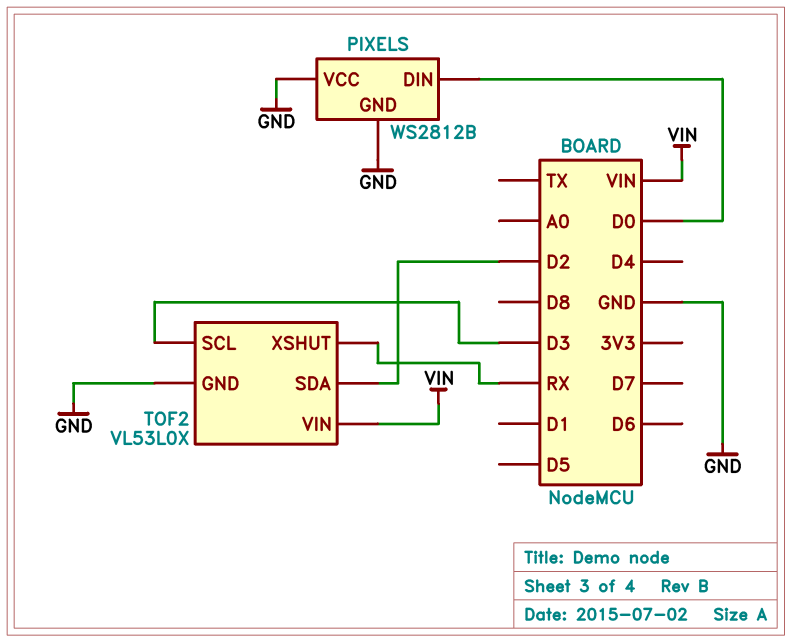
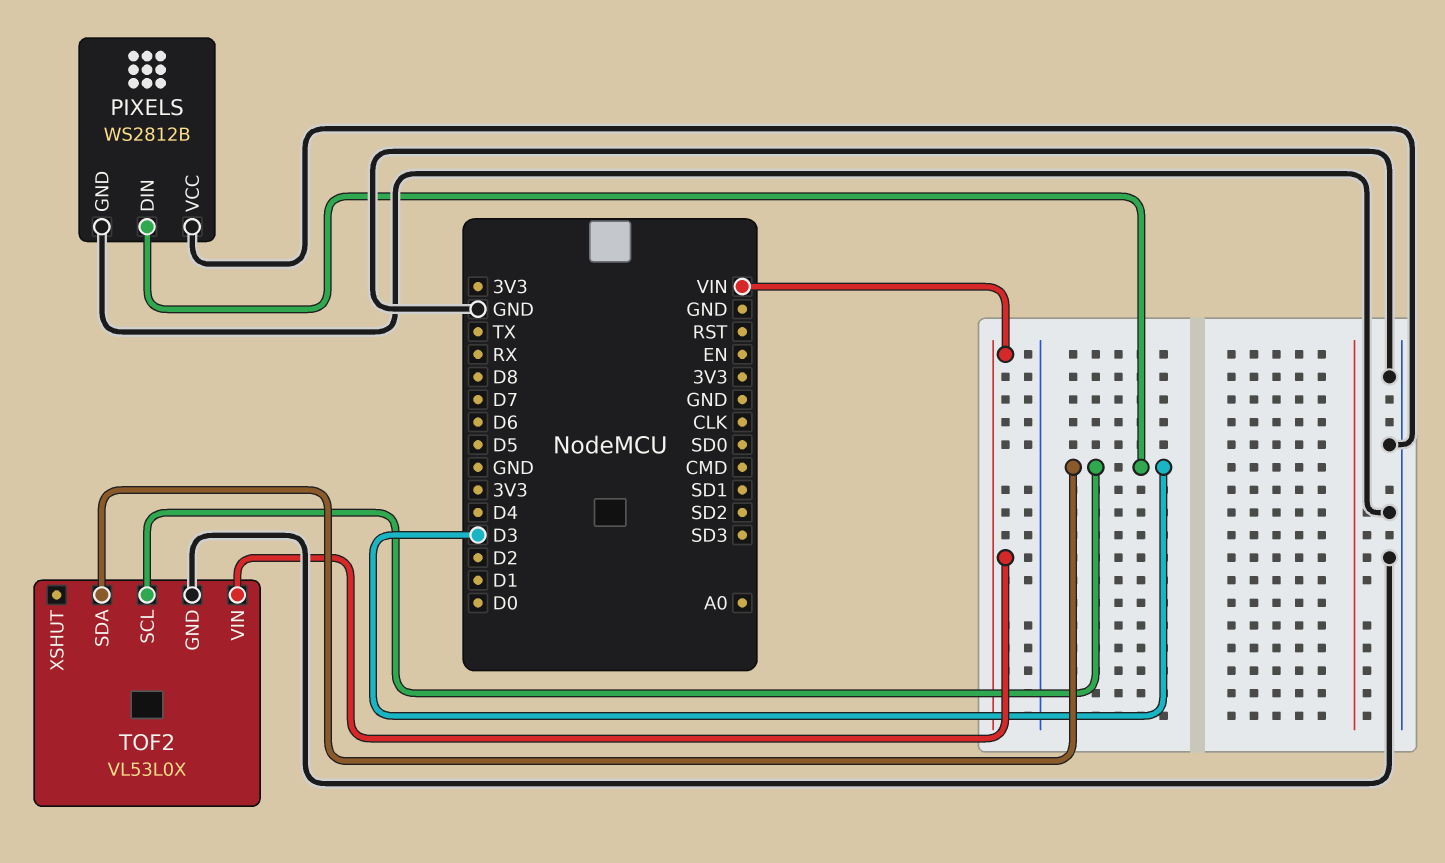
PIXELS pin DIN: D0 -> D3
TOF2 pin SDA: D2 -> D3
TOF2 pin XSHUT: RX -> none

